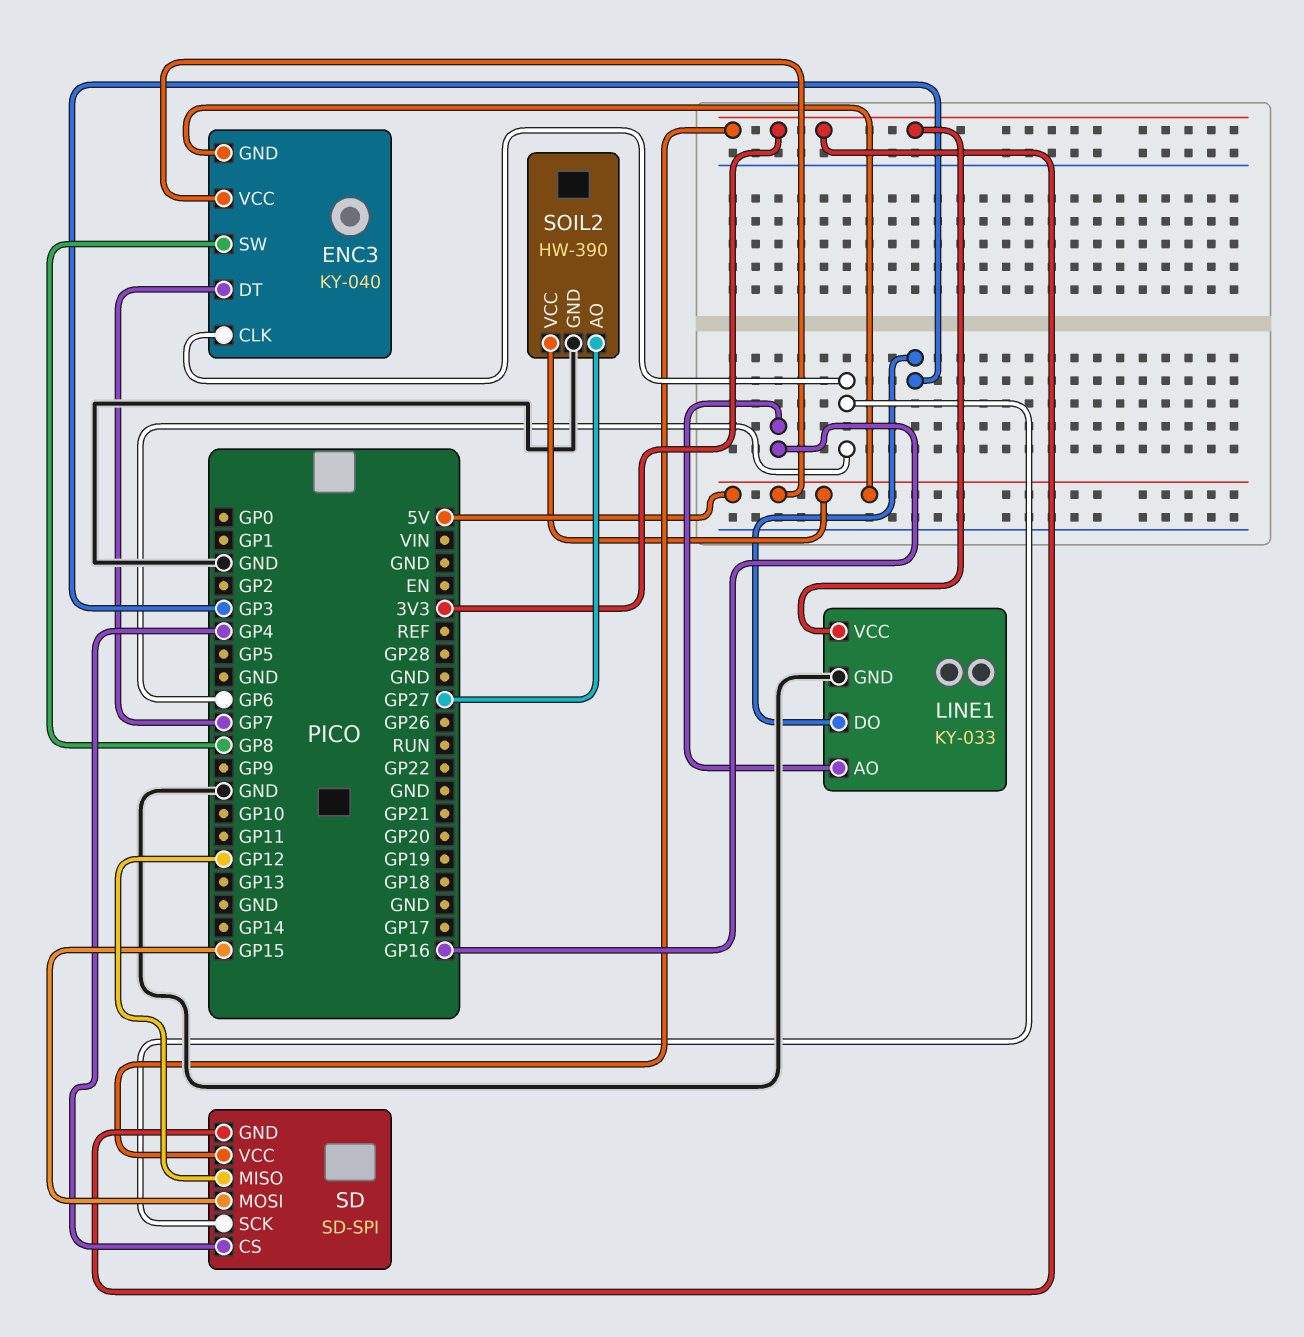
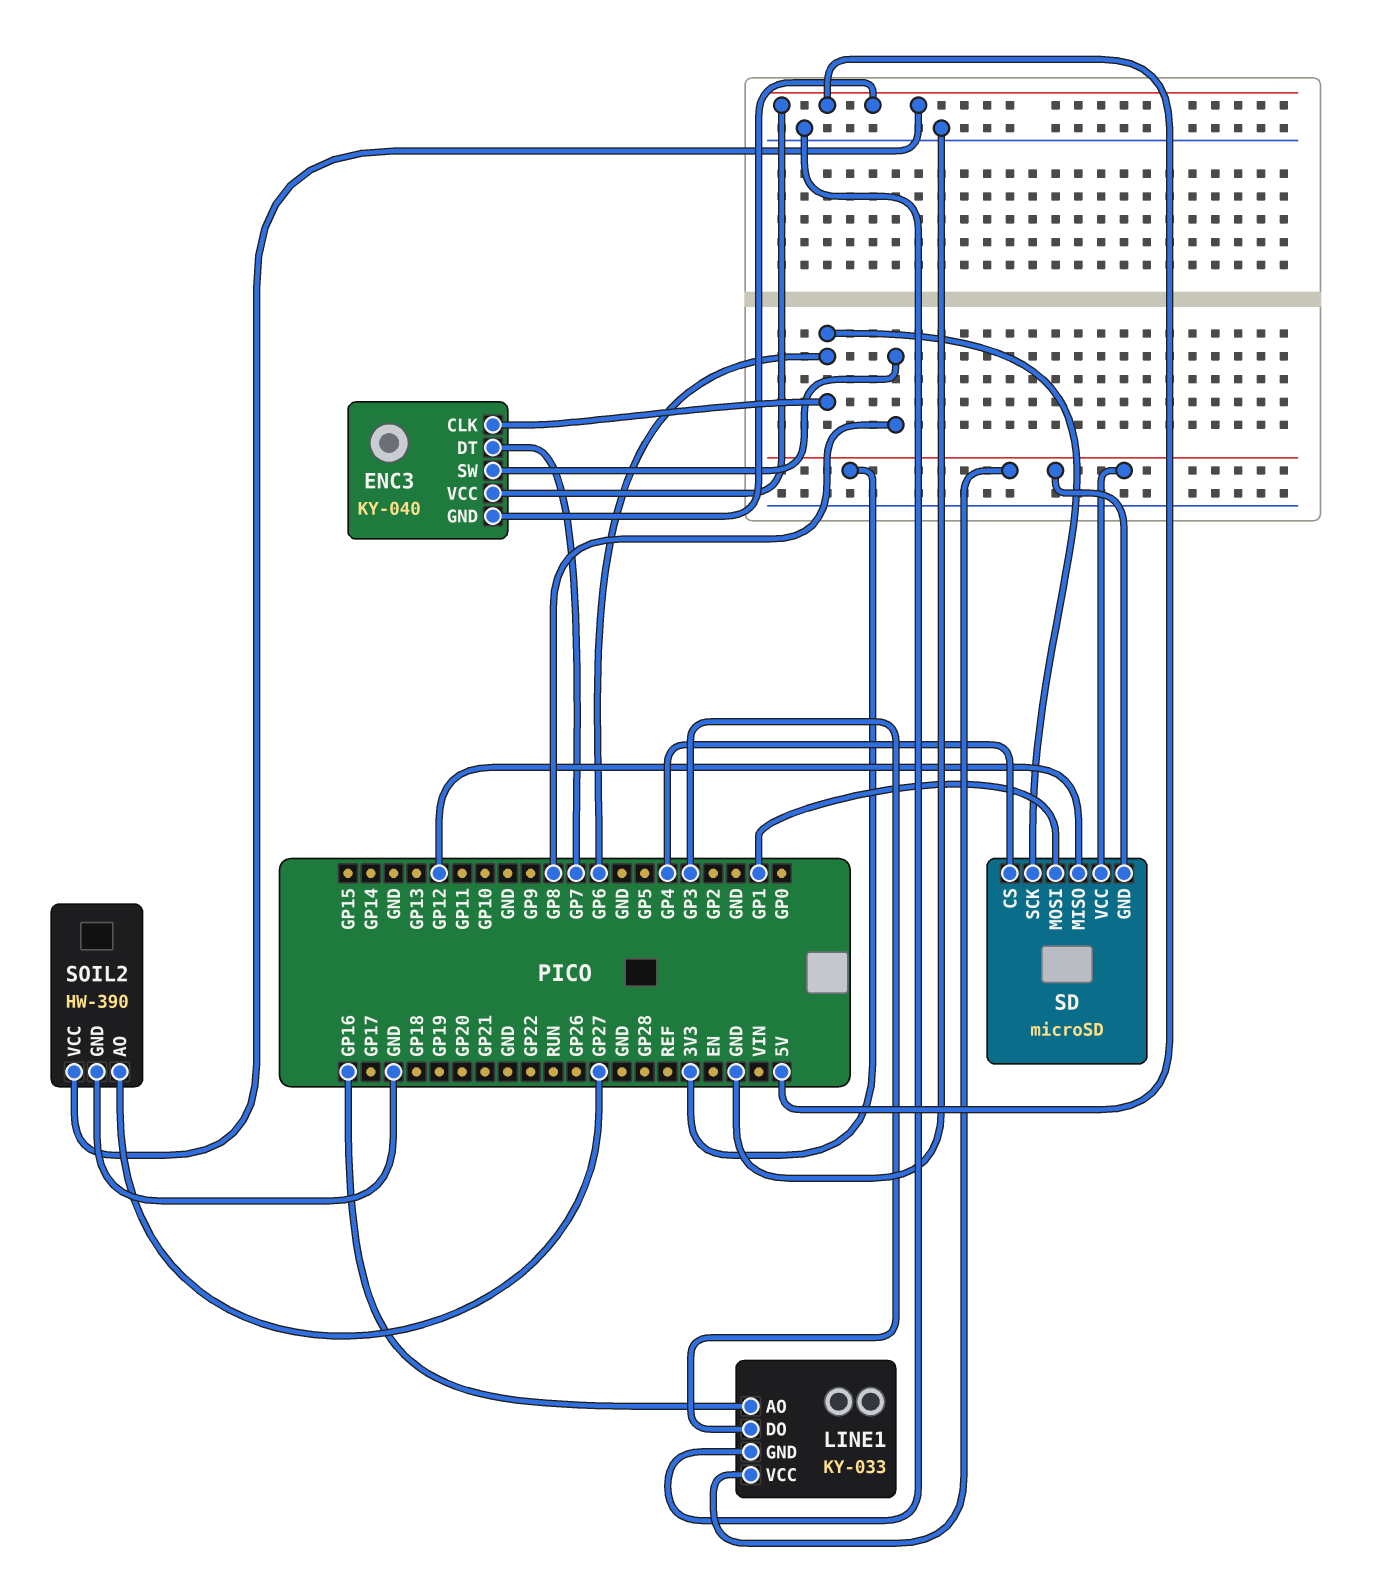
SD: SD-SPI -> microSD
SD pin MOSI: GP15 -> GP1

